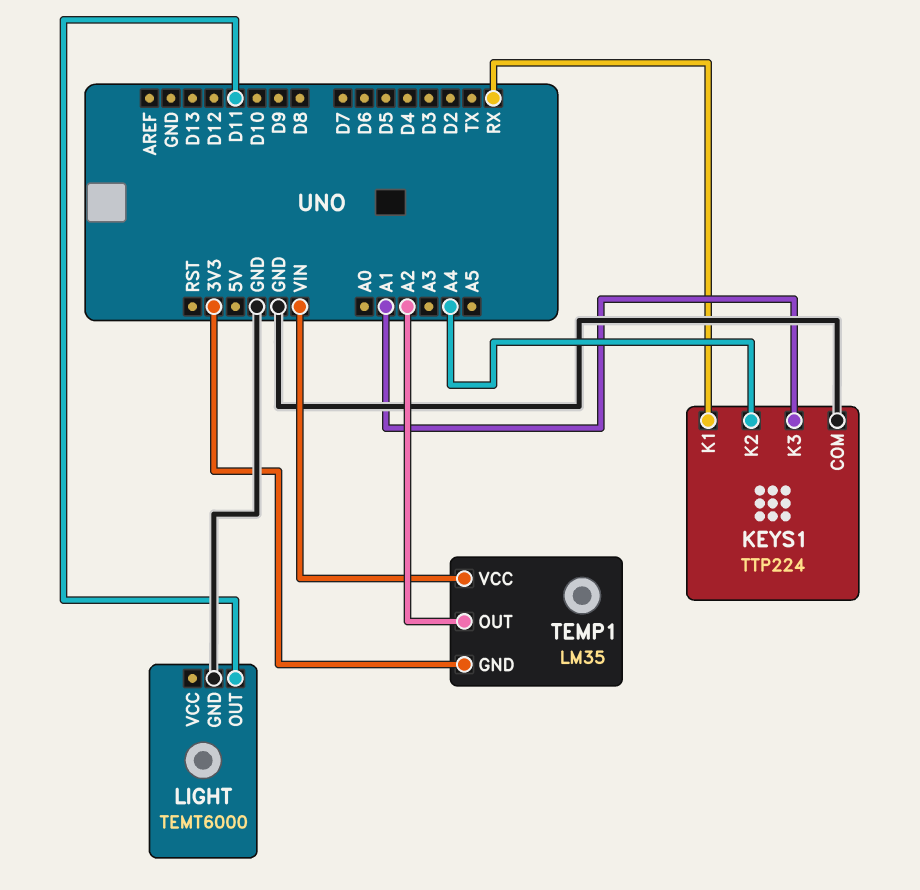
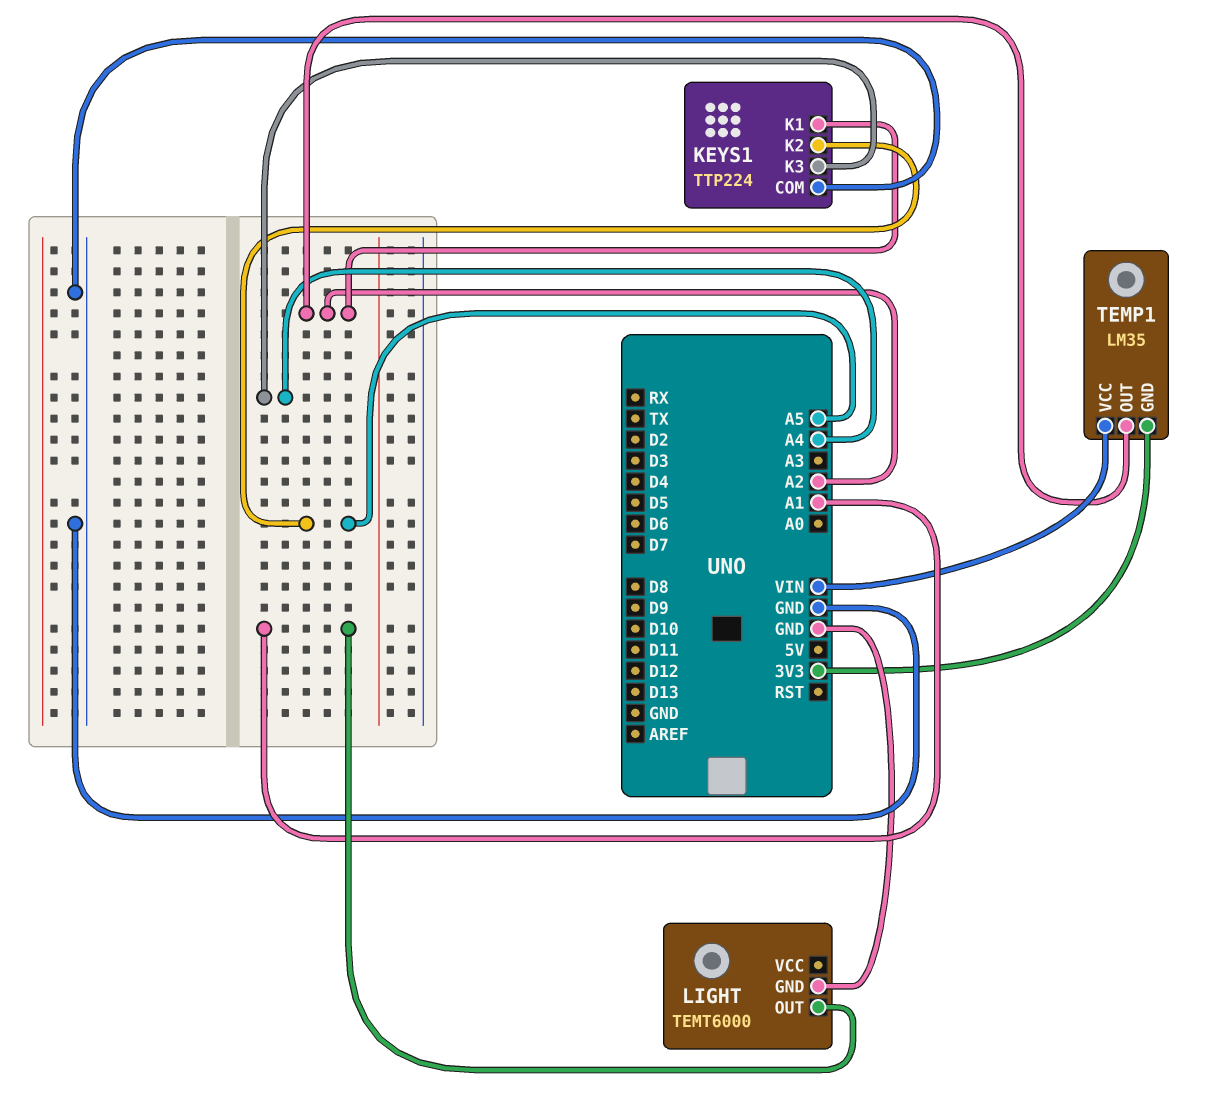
KEYS1 pin K1: RX -> A2
KEYS1 pin K2: A4 -> A5
KEYS1 pin K3: A1 -> A4
LIGHT pin OUT: D11 -> A1

